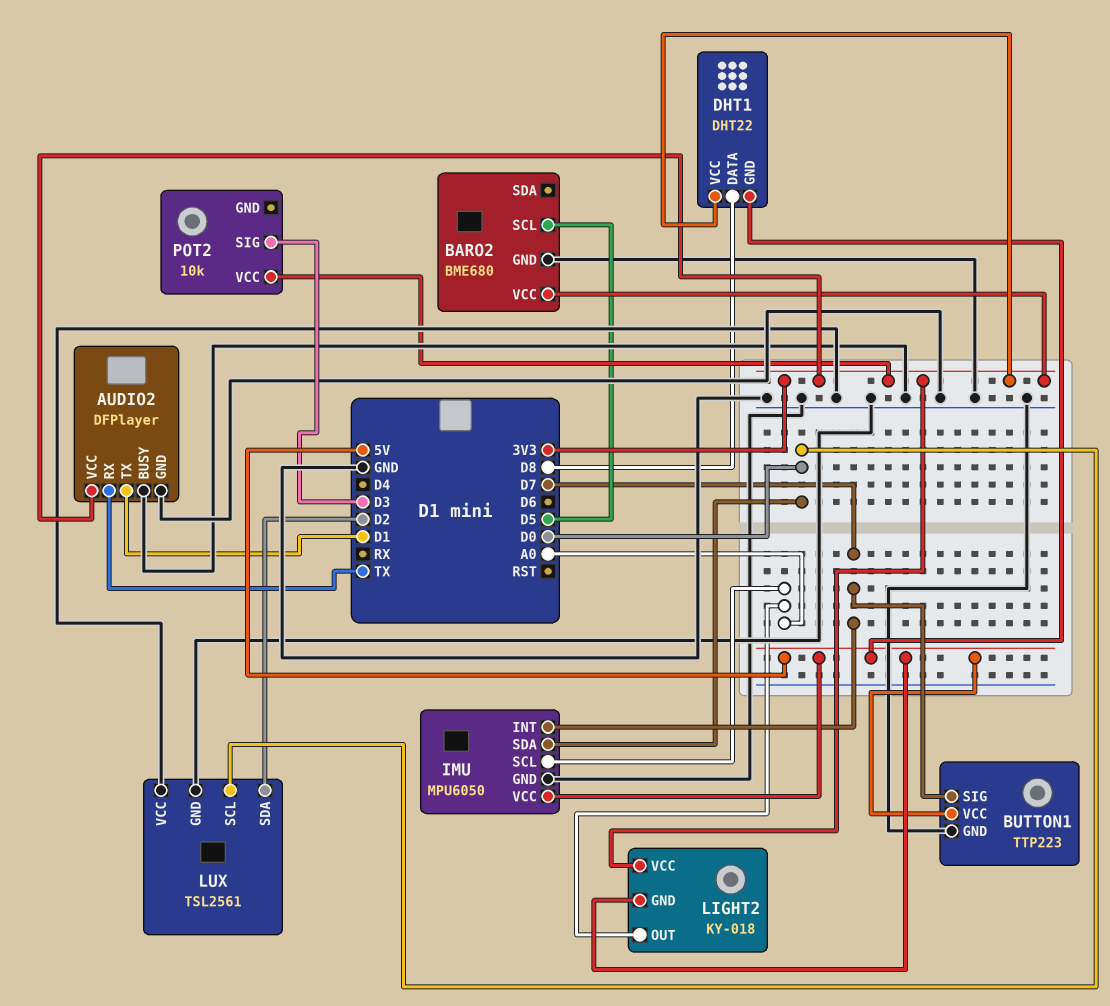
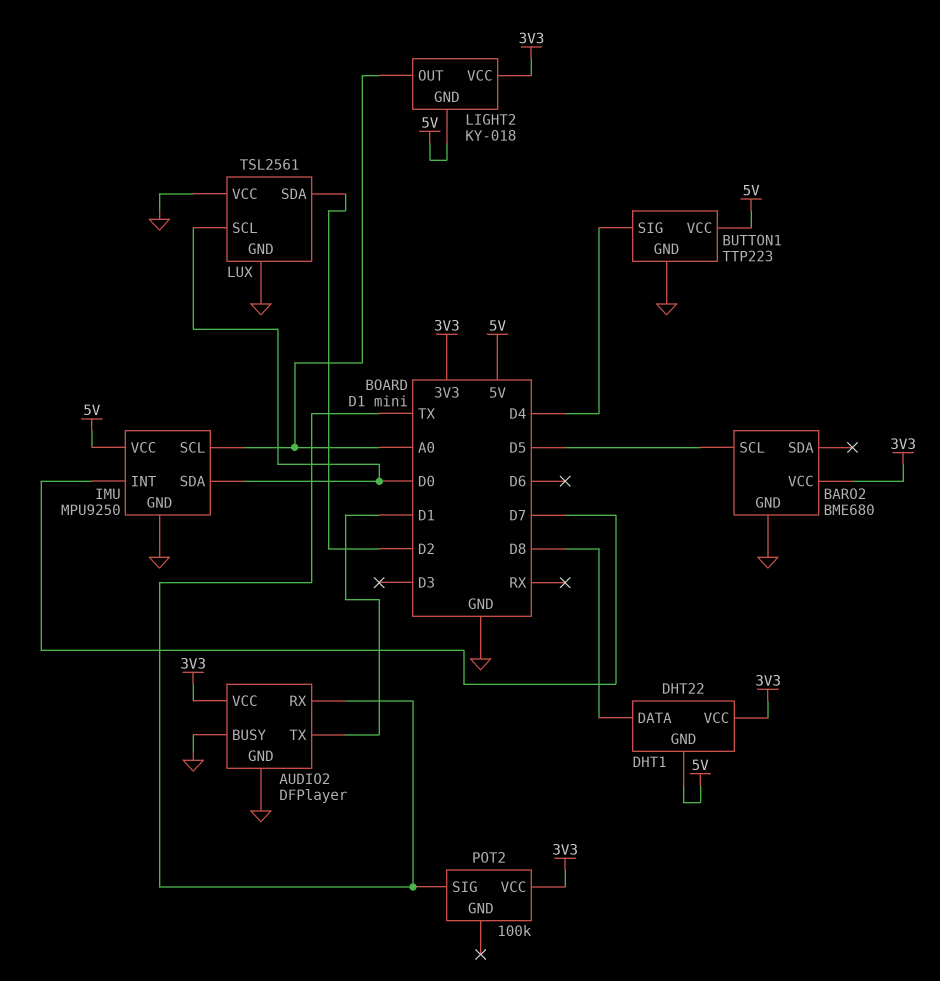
BUTTON1 pin SIG: D7 -> D4
IMU: MPU6050 -> MPU9250
POT2: 10k -> 100k
POT2 pin SIG: D3 -> TX

